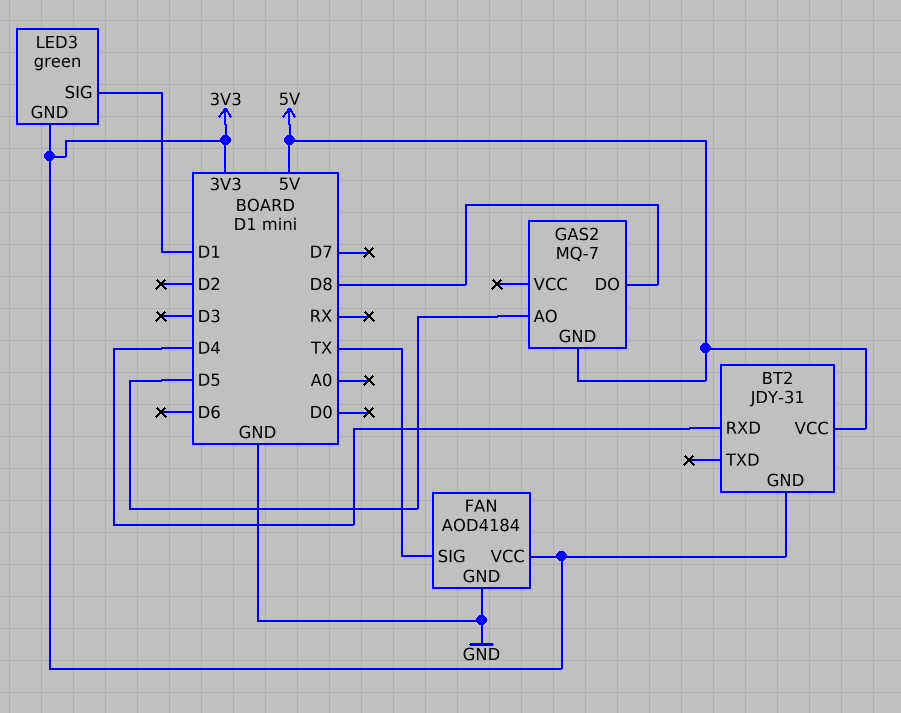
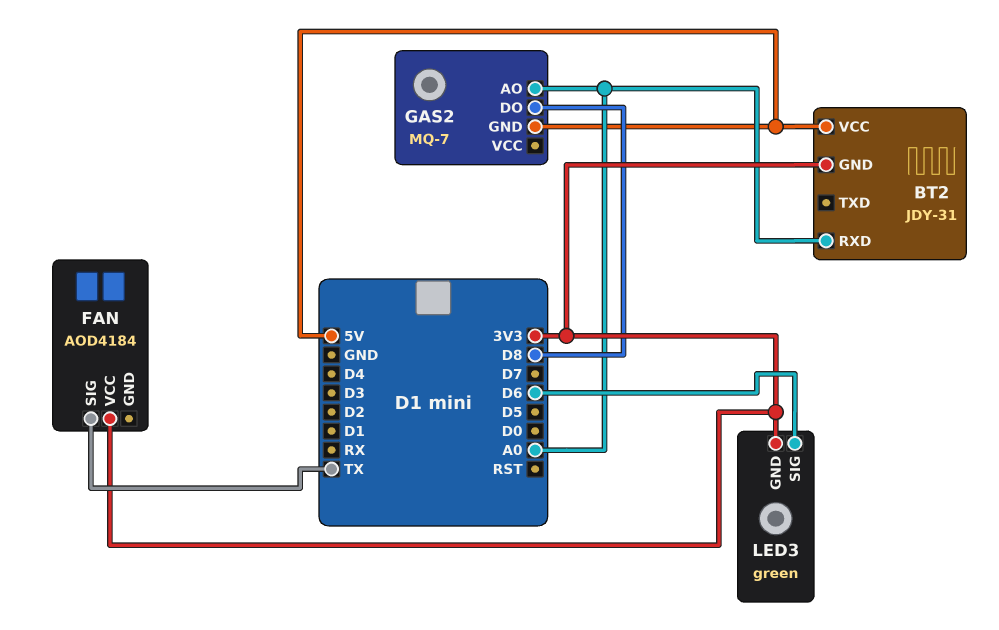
BT2 pin RXD: D4 -> A0
FAN pin GND: GND -> none
GAS2 pin AO: D5 -> A0
LED3 pin SIG: D1 -> D6

